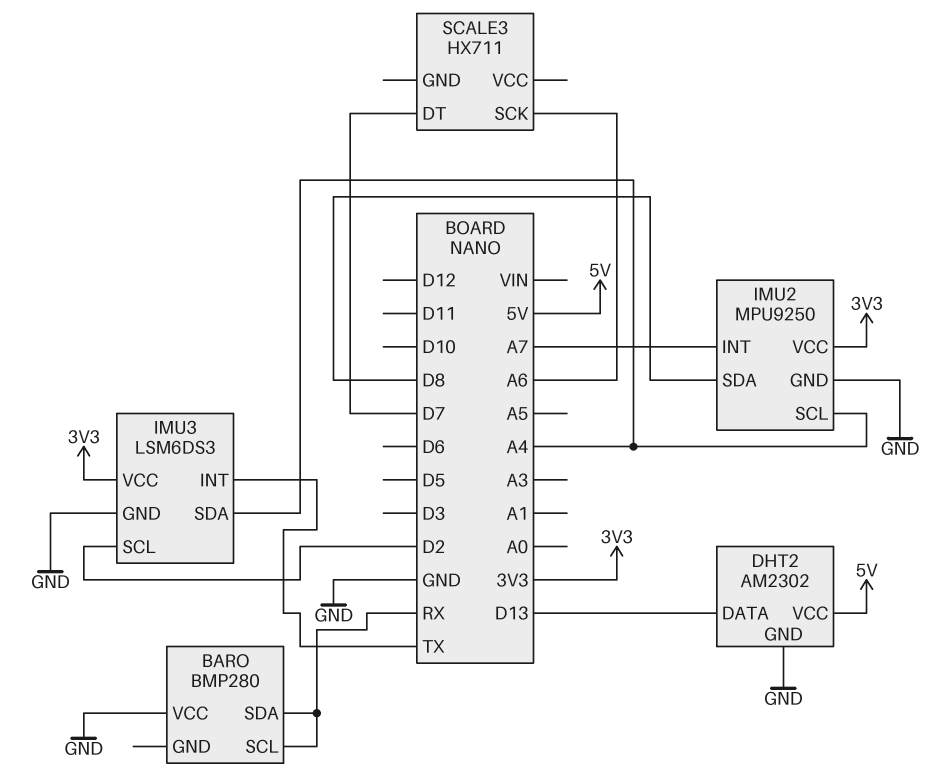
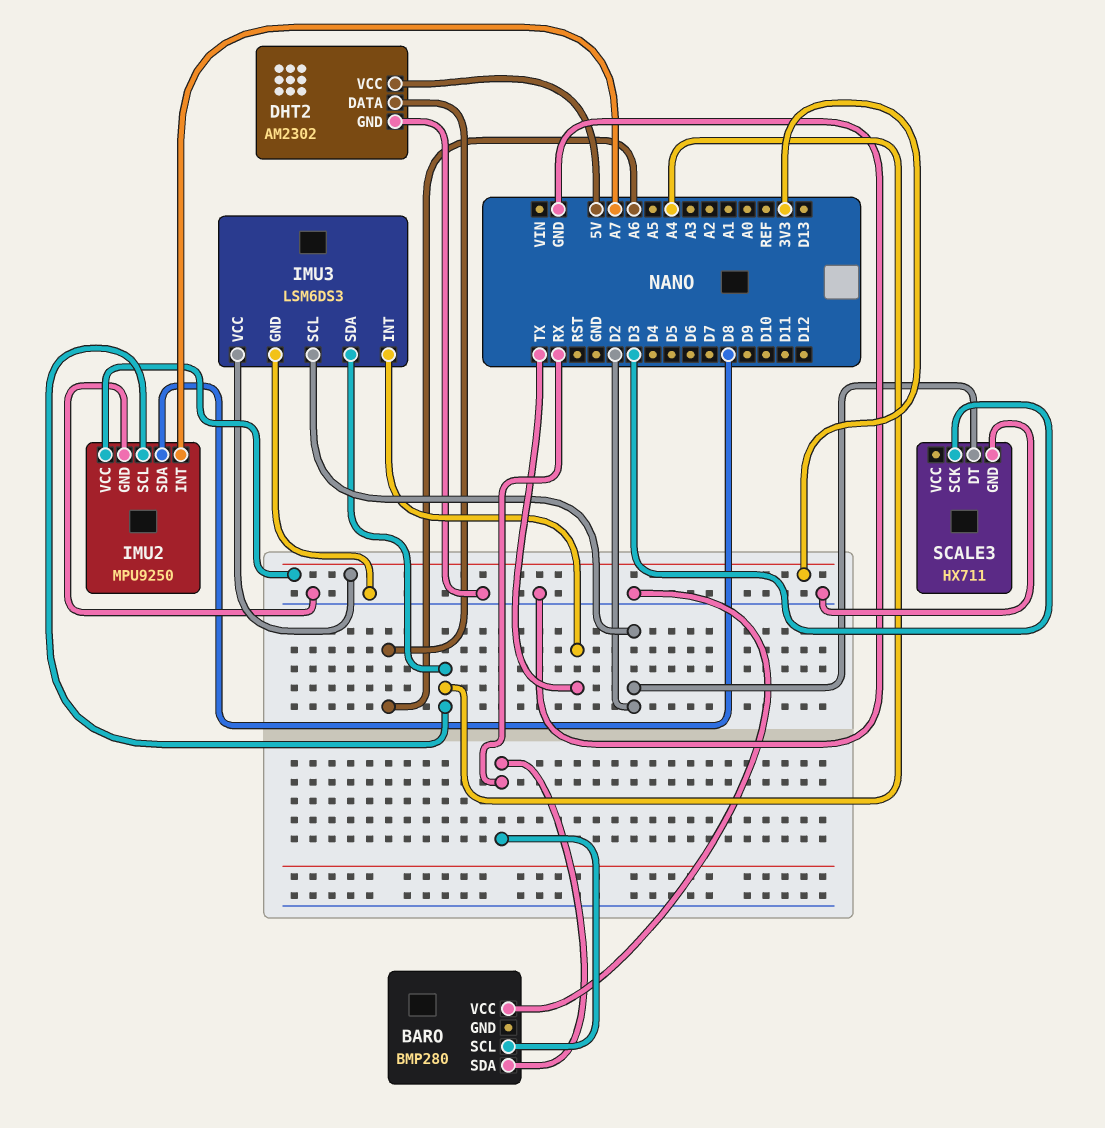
DHT2 pin DATA: D13 -> A6
SCALE3 pin DT: D7 -> D2
SCALE3 pin GND: none -> GND
SCALE3 pin SCK: A6 -> D3

